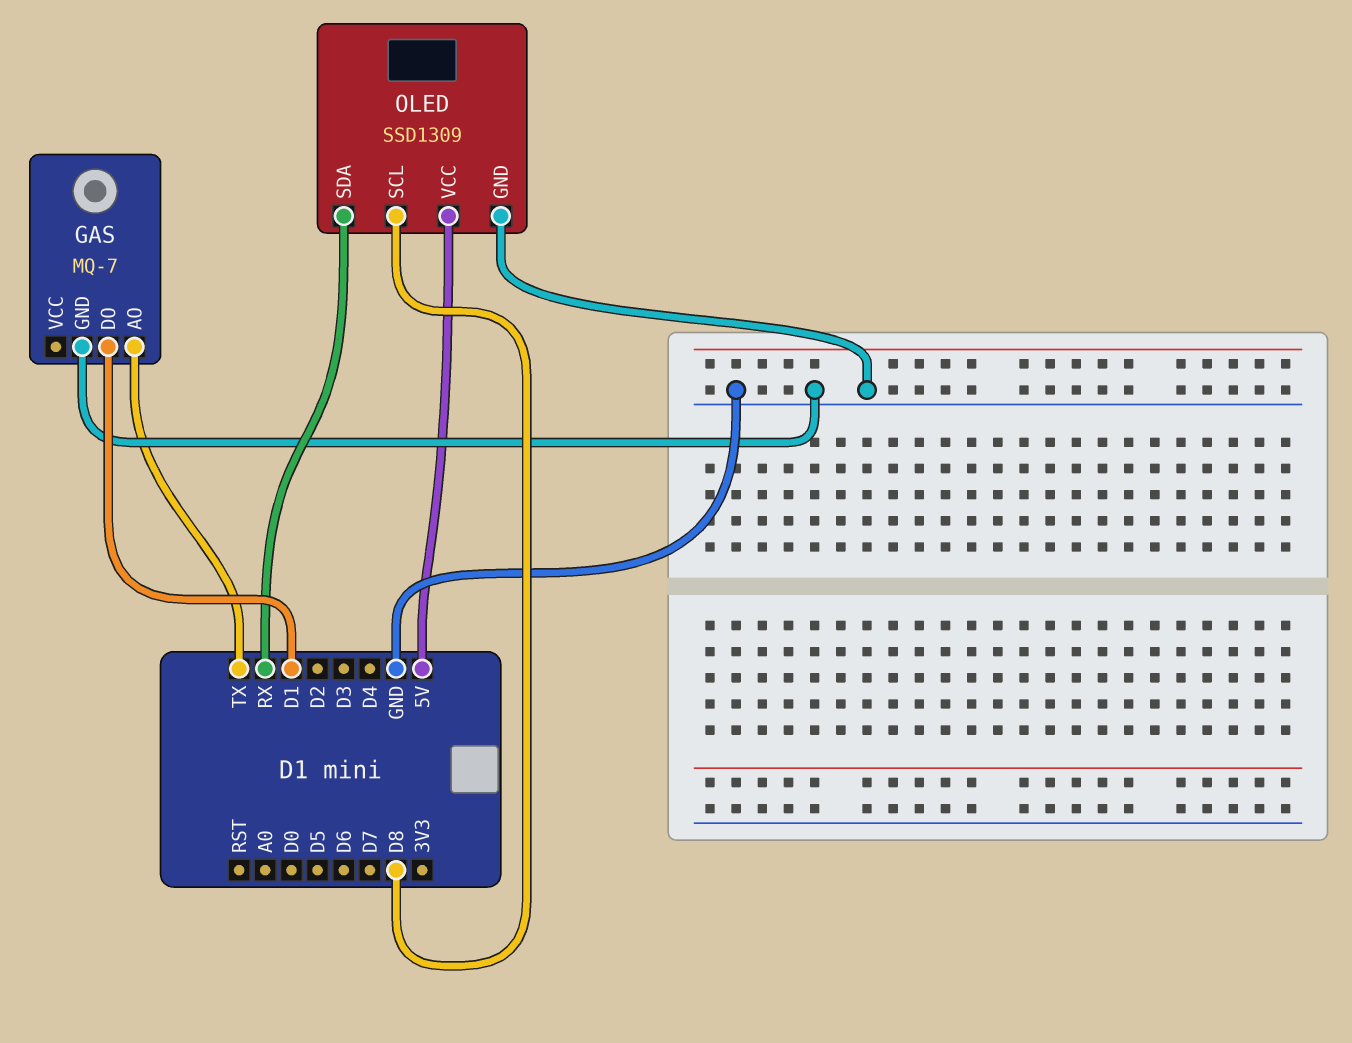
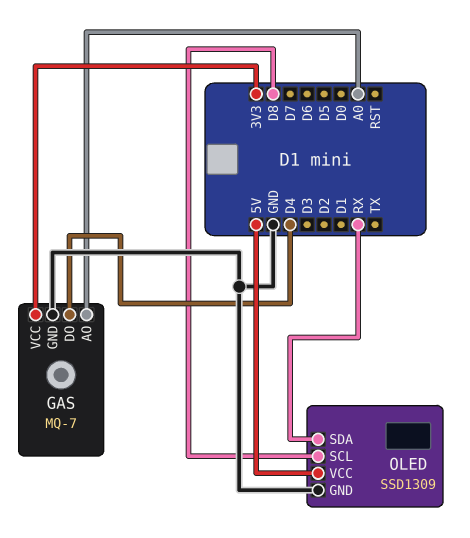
GAS pin AO: TX -> A0
GAS pin DO: D1 -> D4
GAS pin VCC: none -> 3V3

